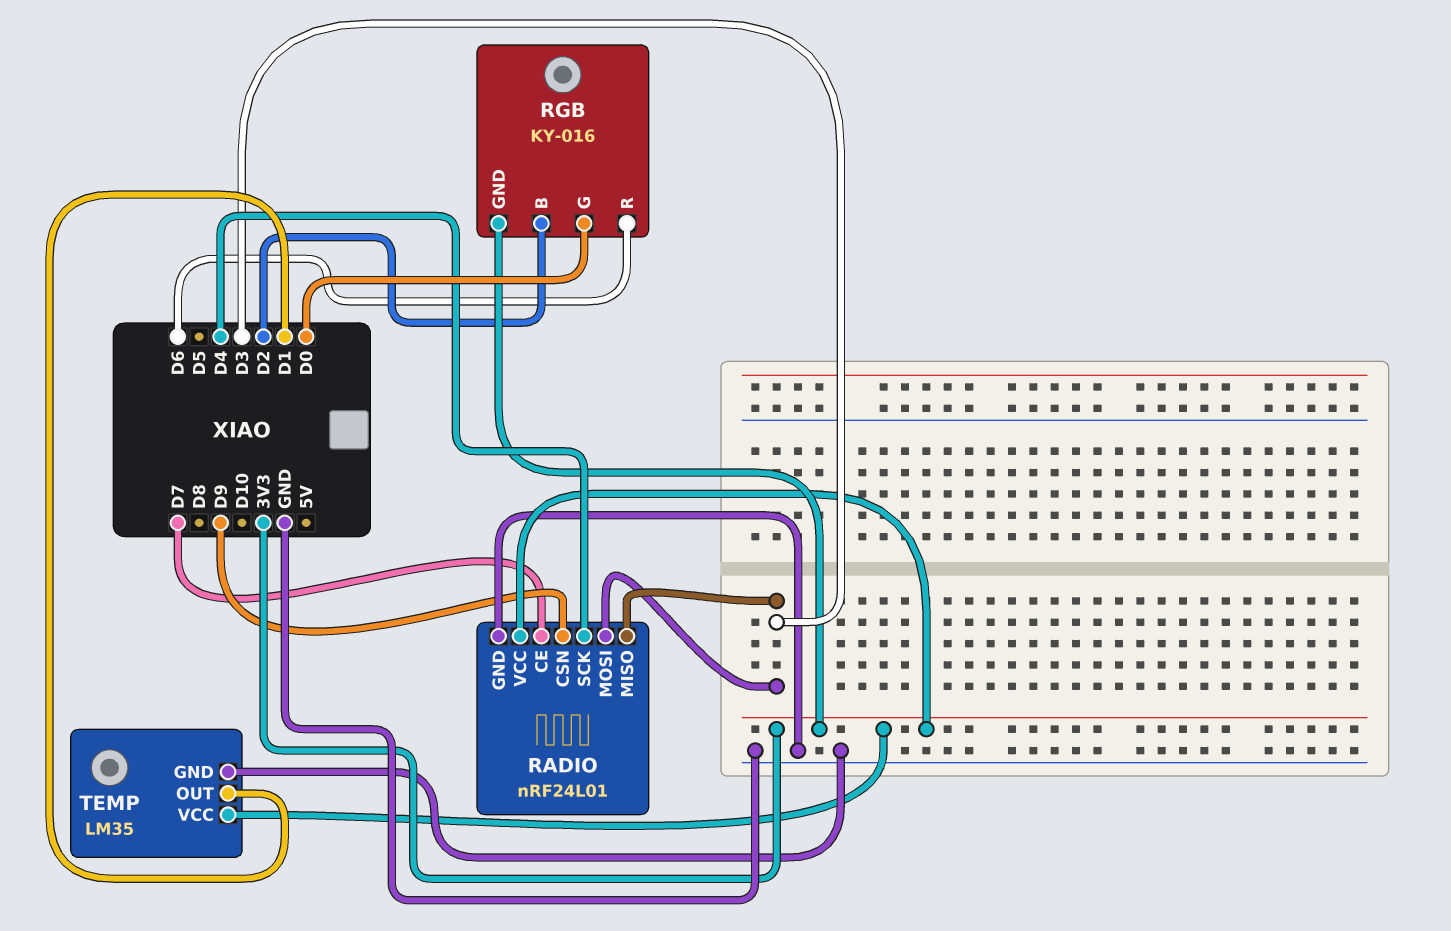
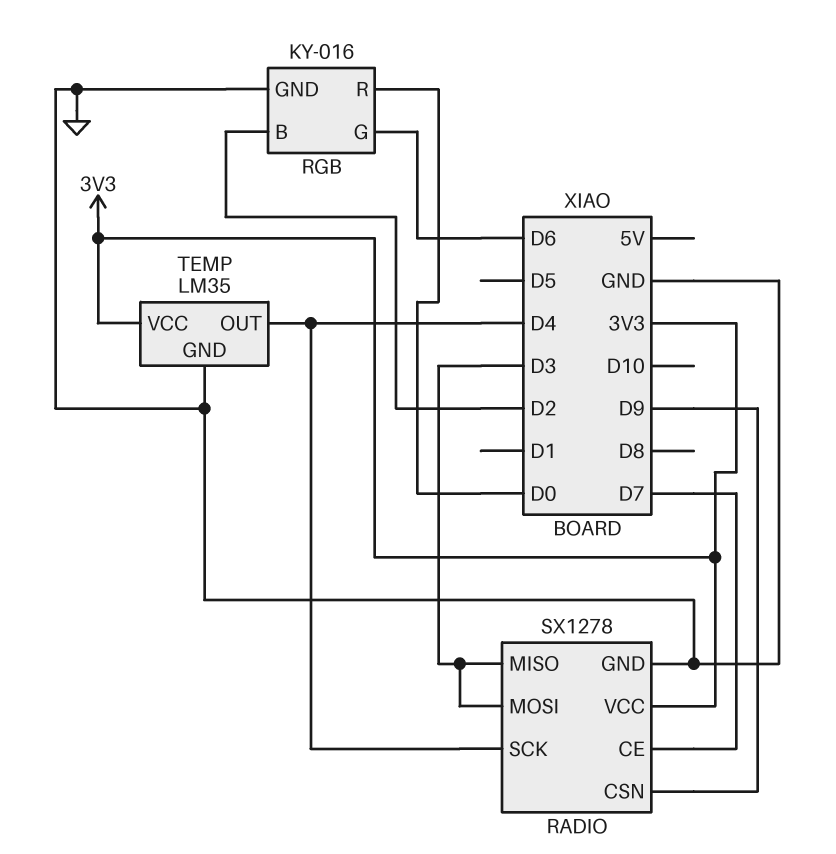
RADIO: nRF24L01 -> SX1278
RGB pin G: D0 -> D6
RGB pin GND: 3V3 -> GND
RGB pin R: D6 -> D0
TEMP pin OUT: D1 -> D4

